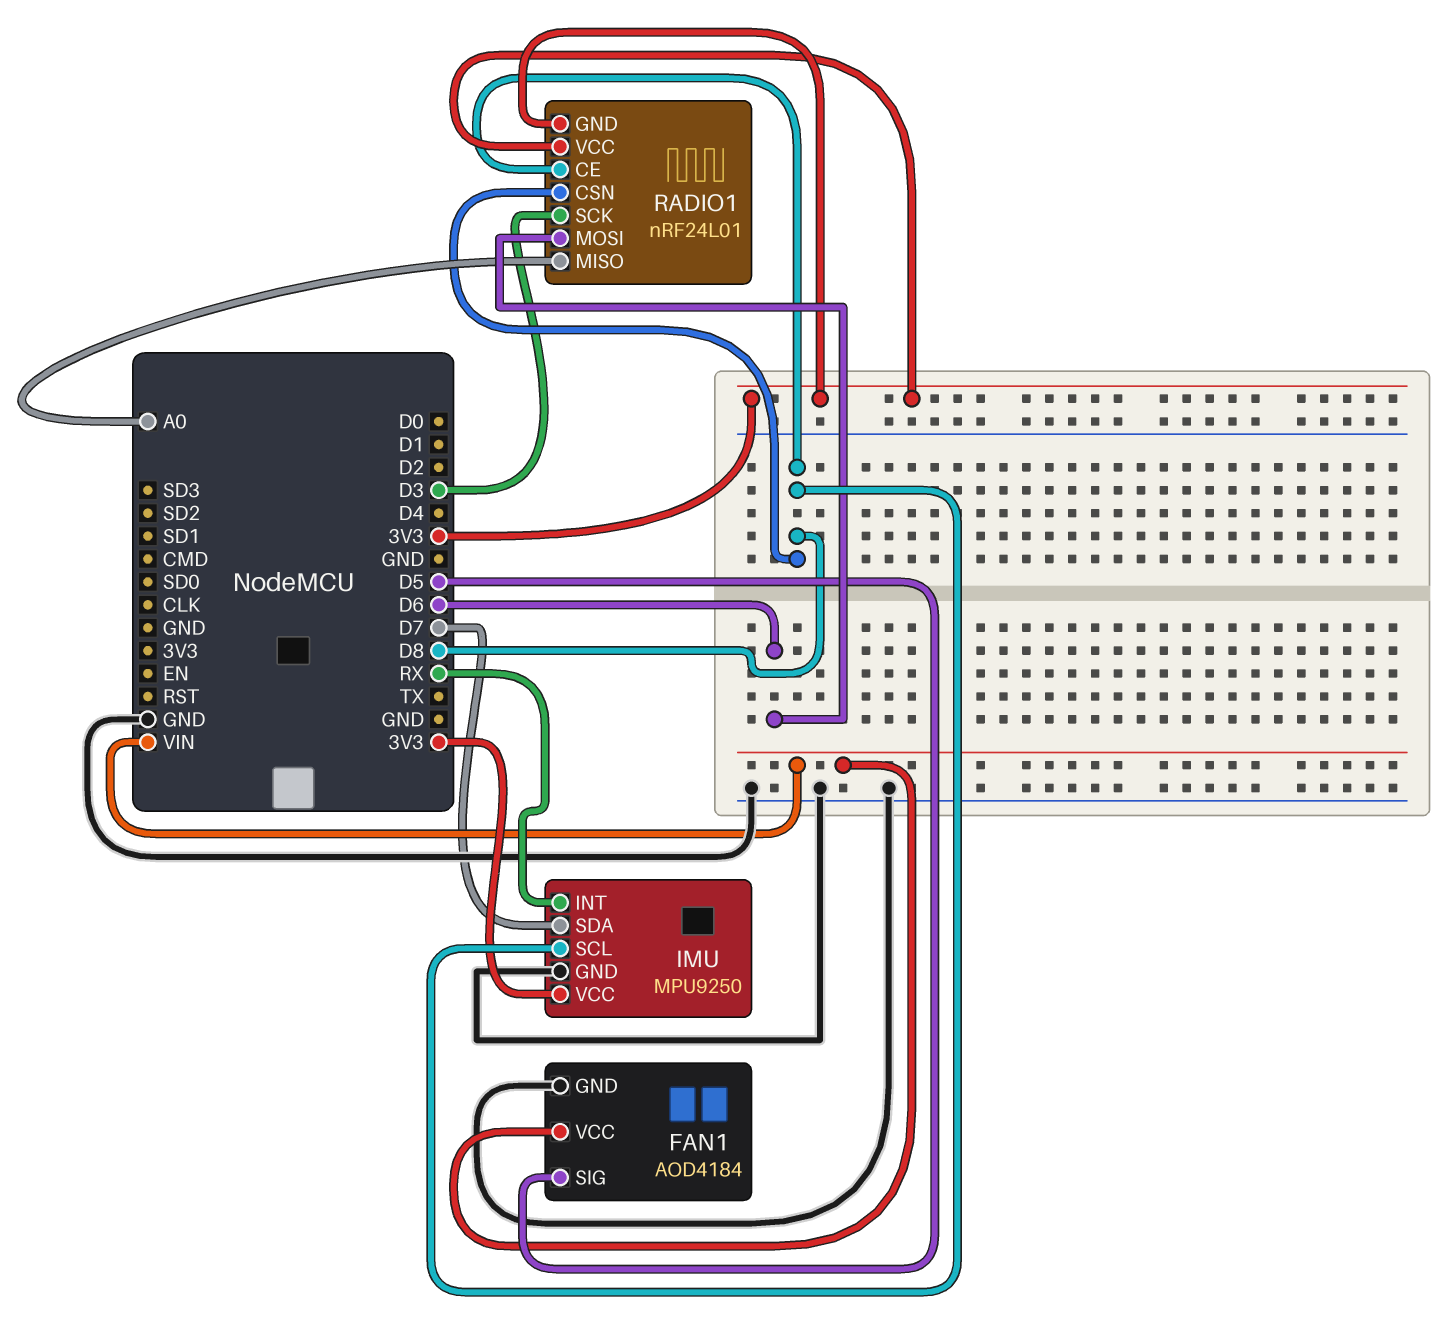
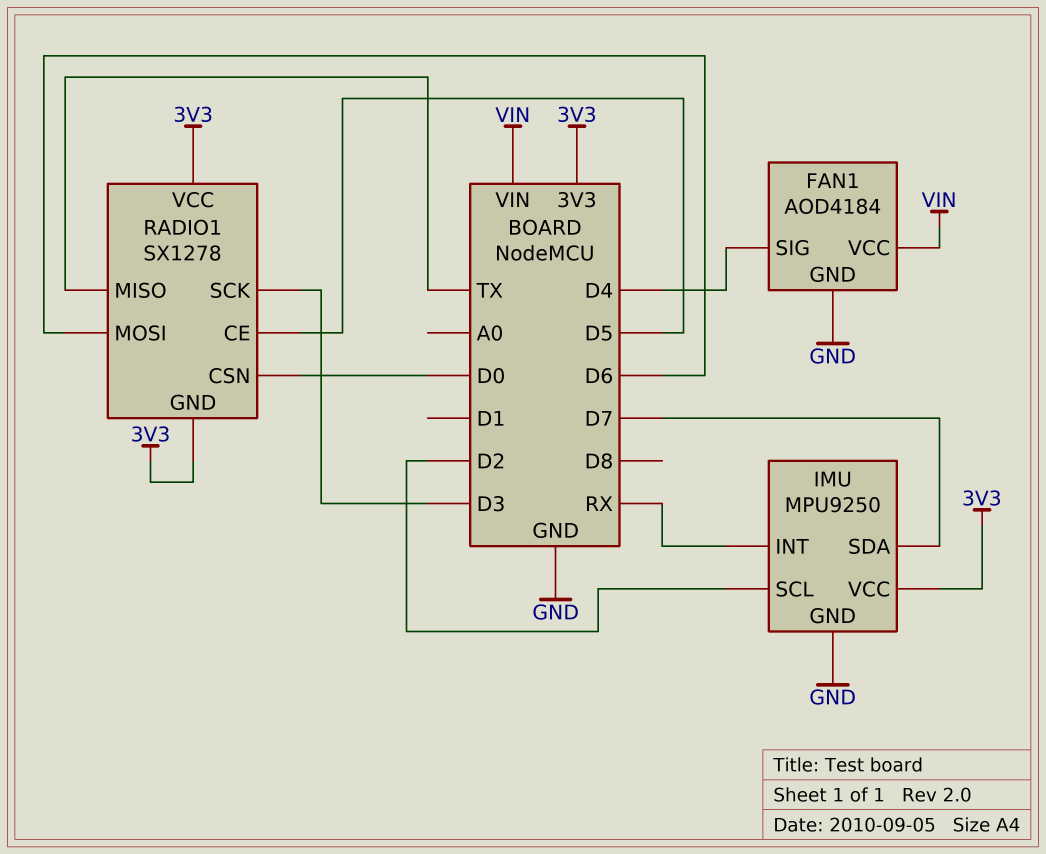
FAN1 pin SIG: D5 -> D4
IMU pin SCL: D8 -> D2
RADIO1: nRF24L01 -> SX1278
RADIO1 pin CE: D8 -> D5
RADIO1 pin CSN: D8 -> D0
RADIO1 pin MISO: A0 -> TX

